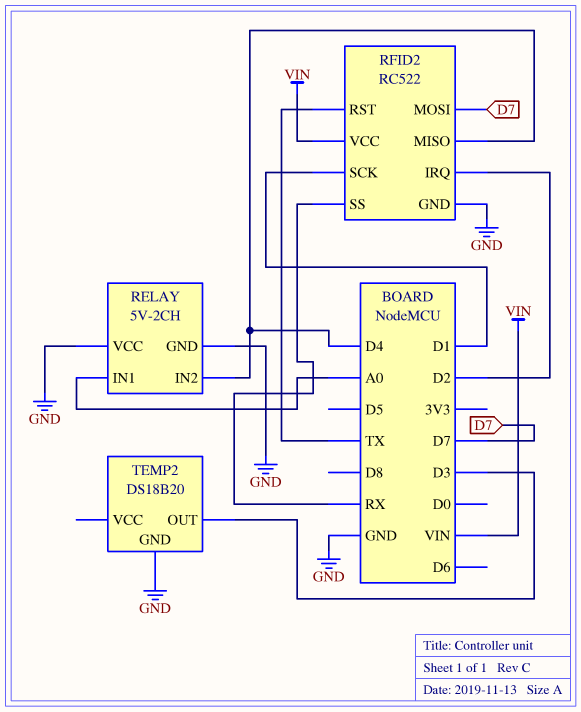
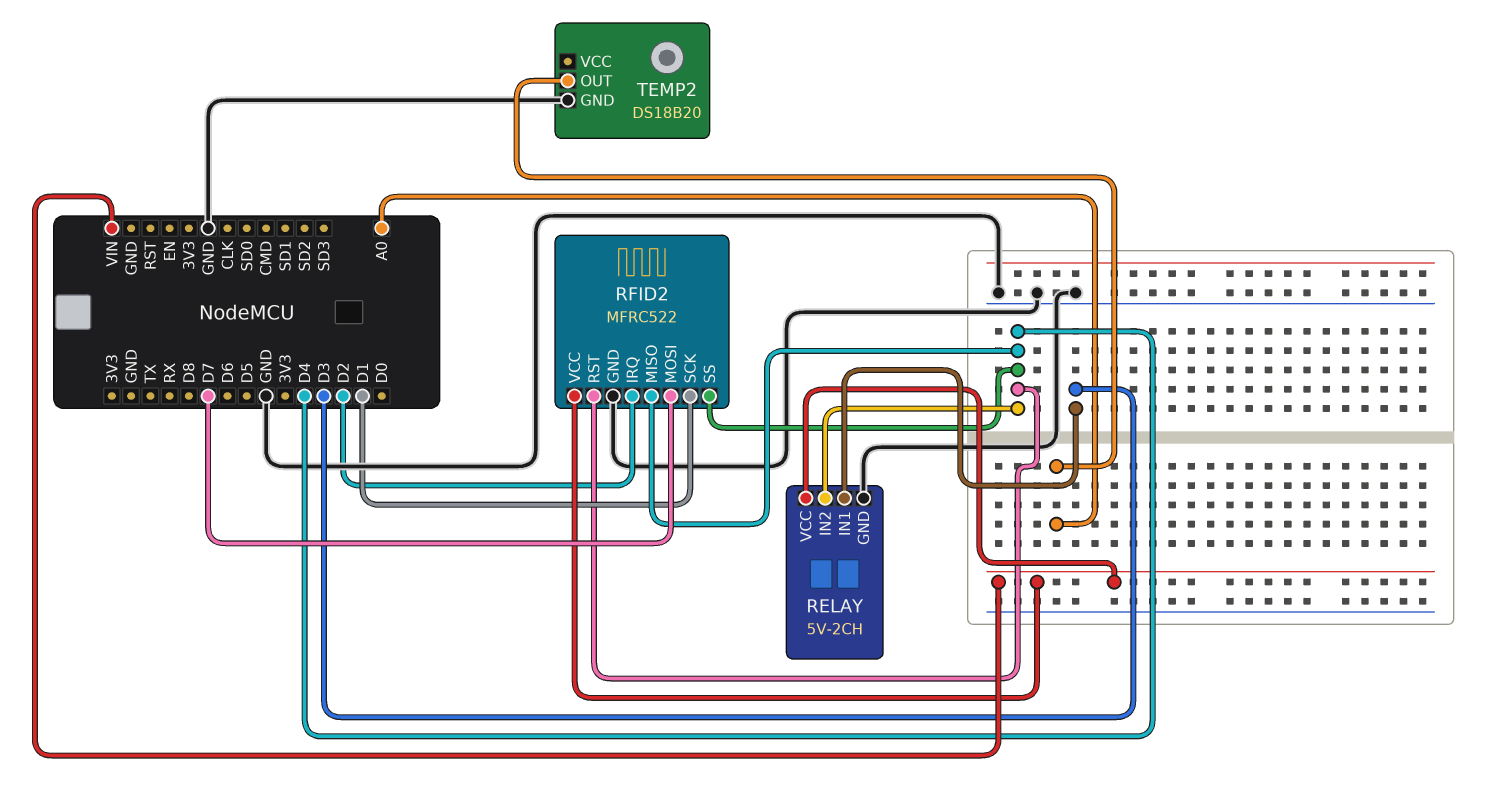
RELAY pin IN1: A0 -> D3
RELAY pin VCC: GND -> VIN
RFID2: RC522 -> MFRC522
RFID2 pin RST: TX -> D4
RFID2 pin SS: RX -> D4
TEMP2 pin OUT: D3 -> A0

